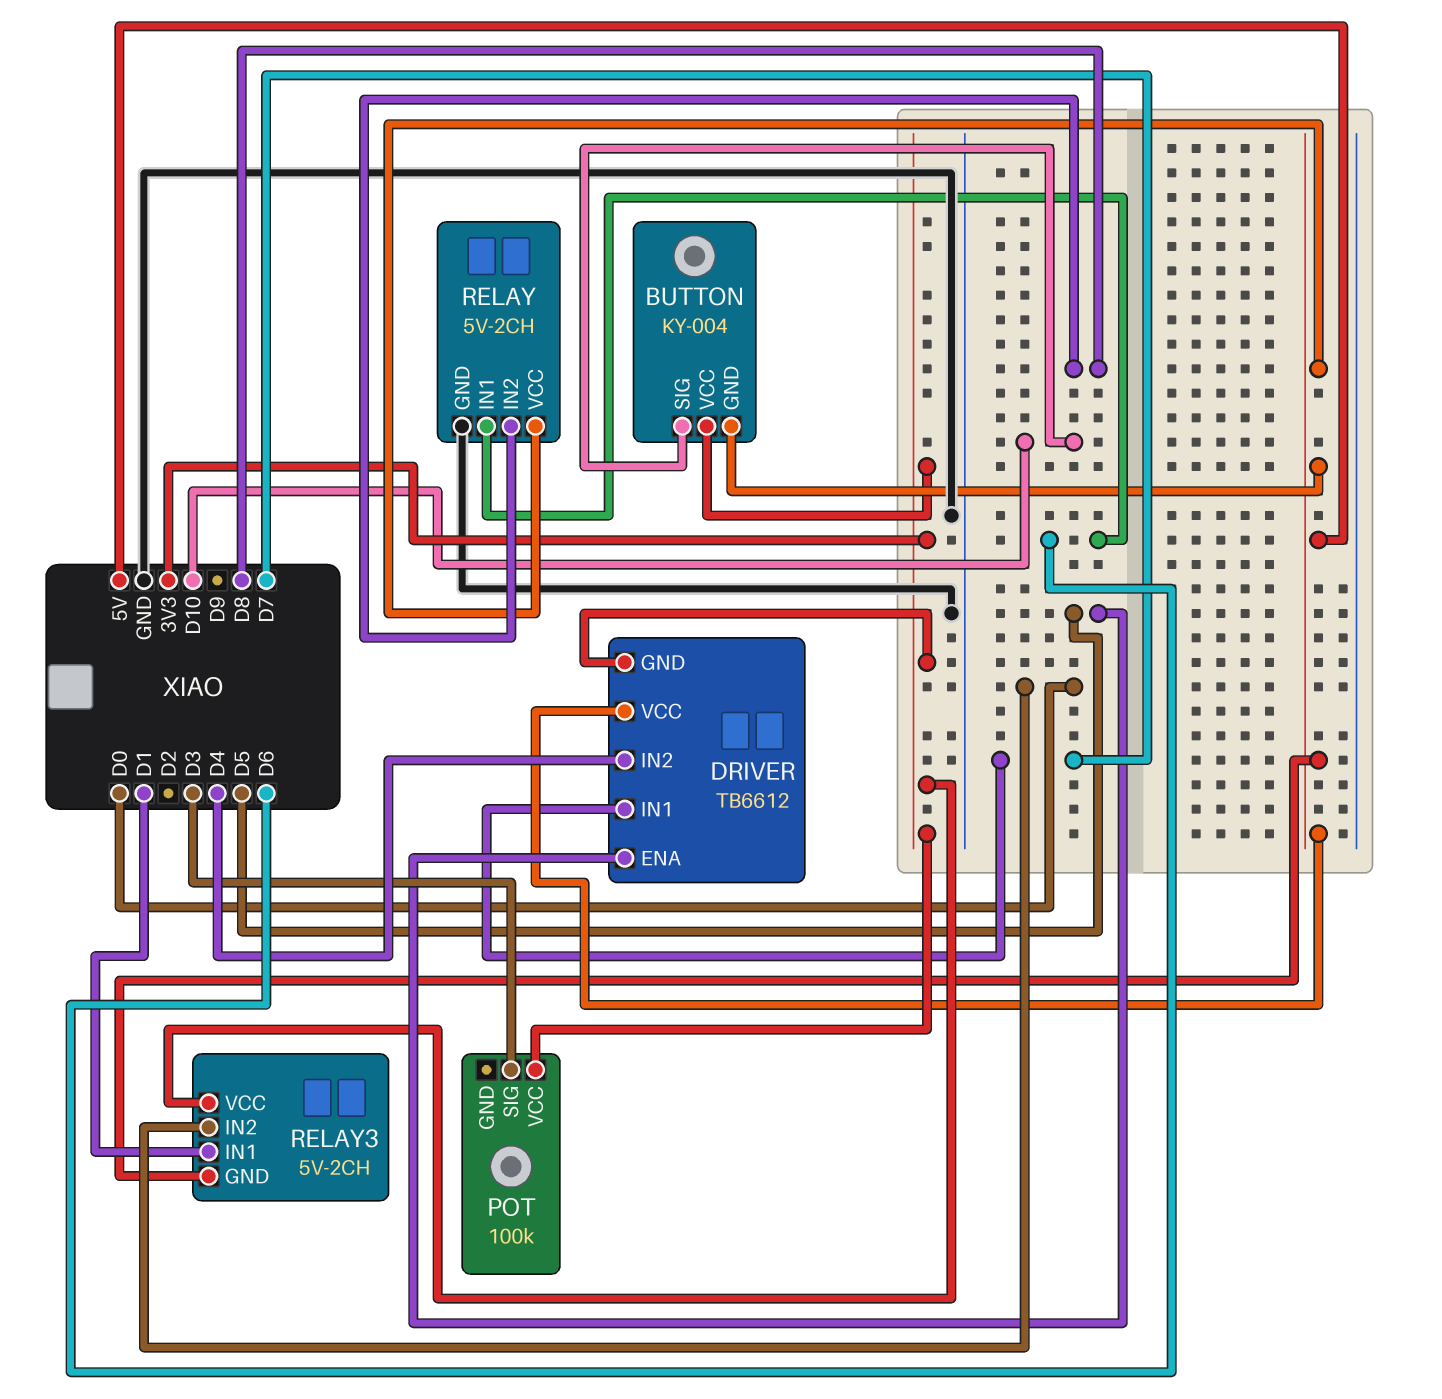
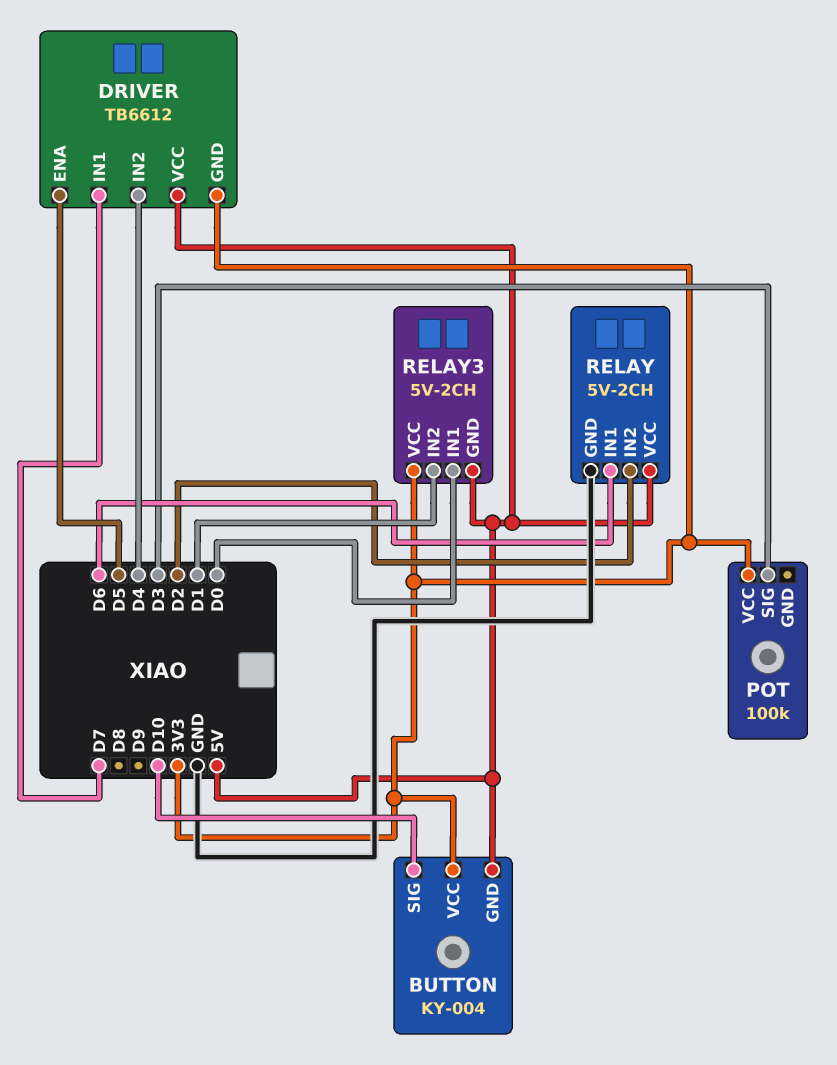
RELAY pin IN2: D8 -> D2
RELAY3 pin IN1: D1 -> D0
RELAY3 pin IN2: D0 -> D1

